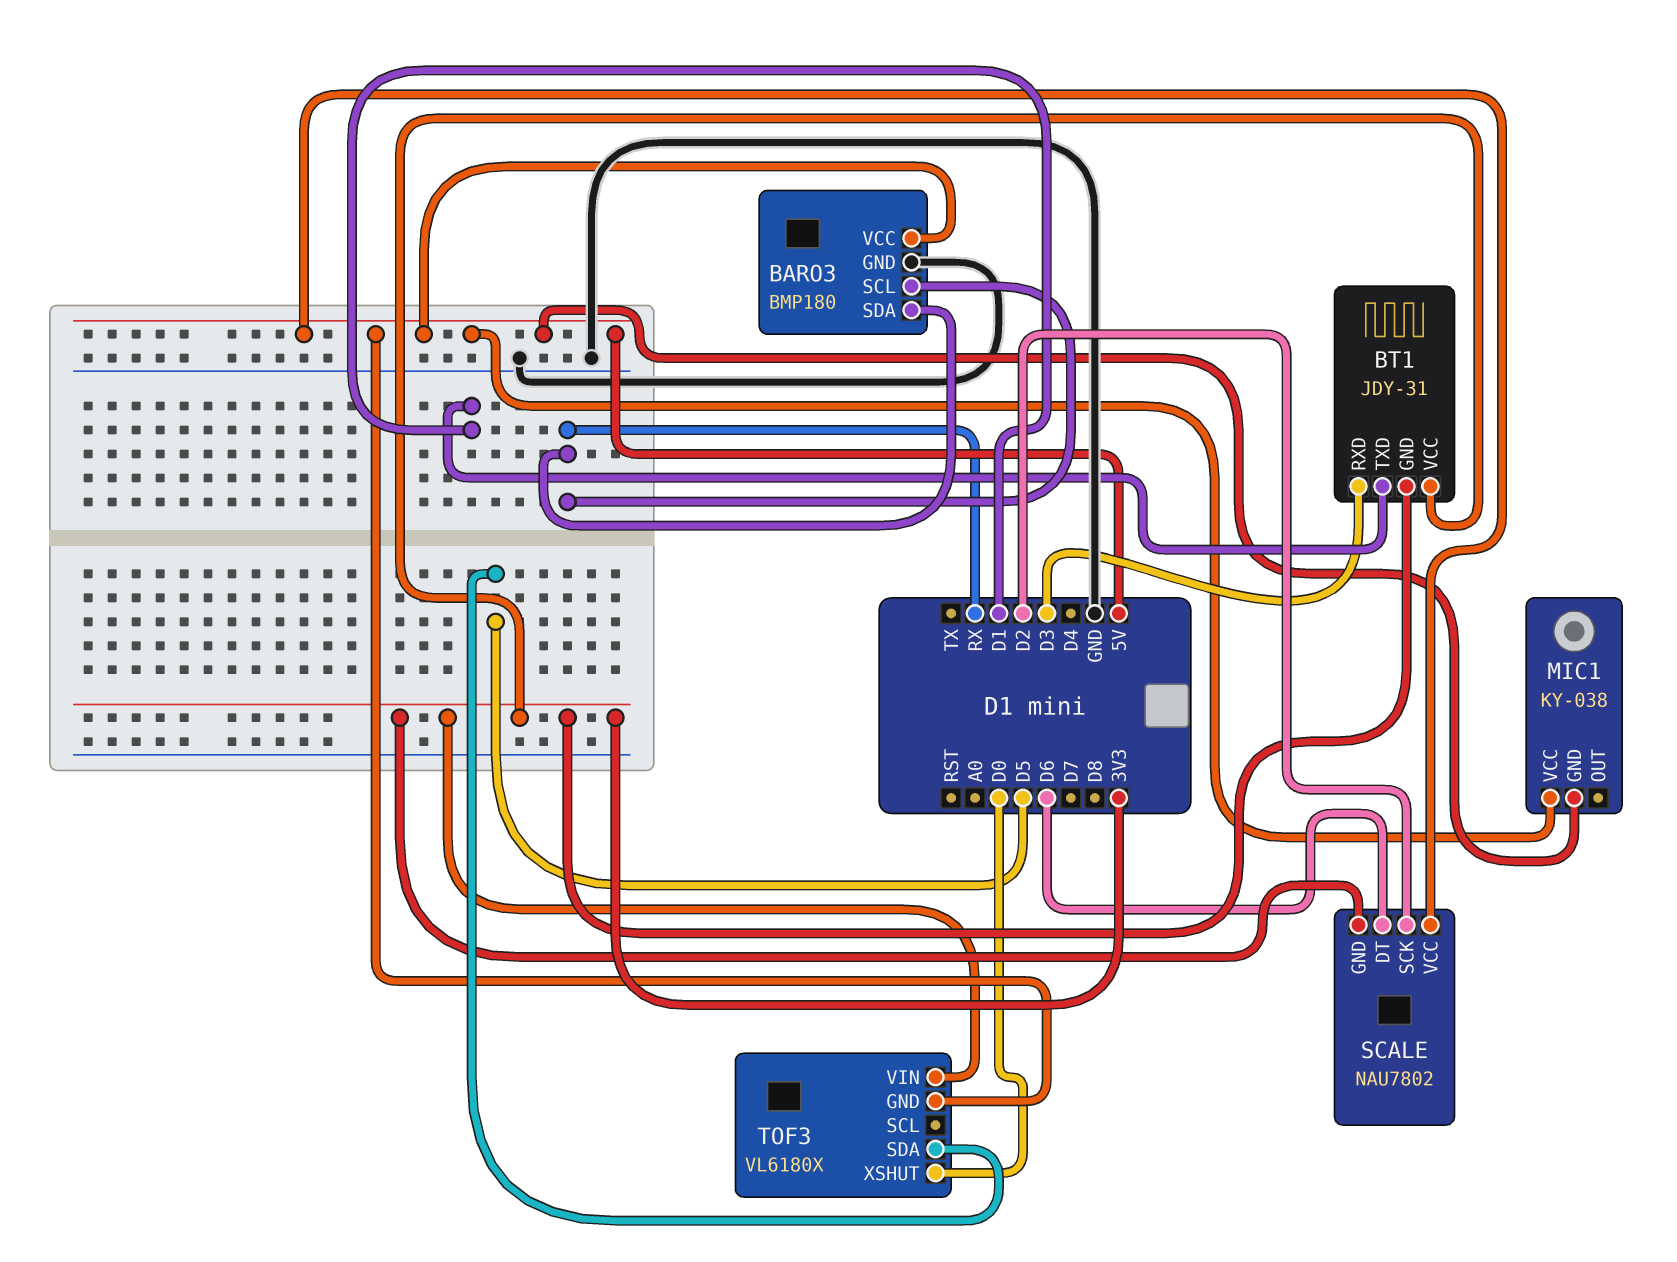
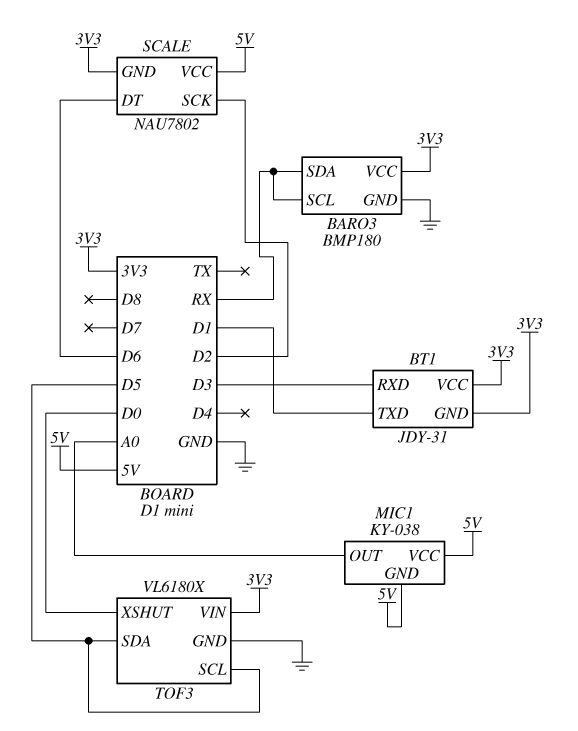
BARO3 pin VCC: 5V -> 3V3
MIC1 pin OUT: none -> A0
TOF3 pin GND: 5V -> GND
TOF3 pin SCL: none -> D5

